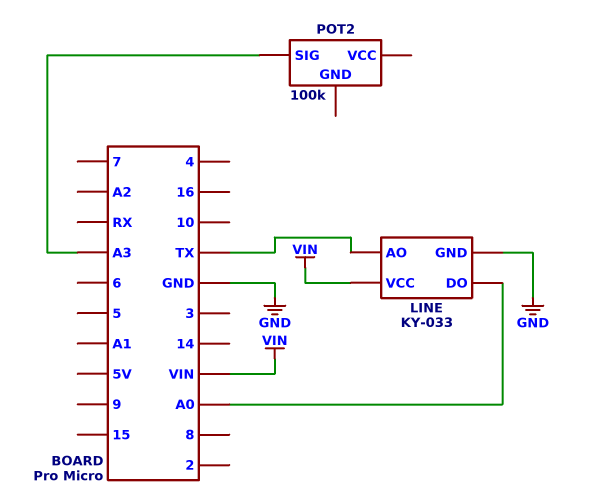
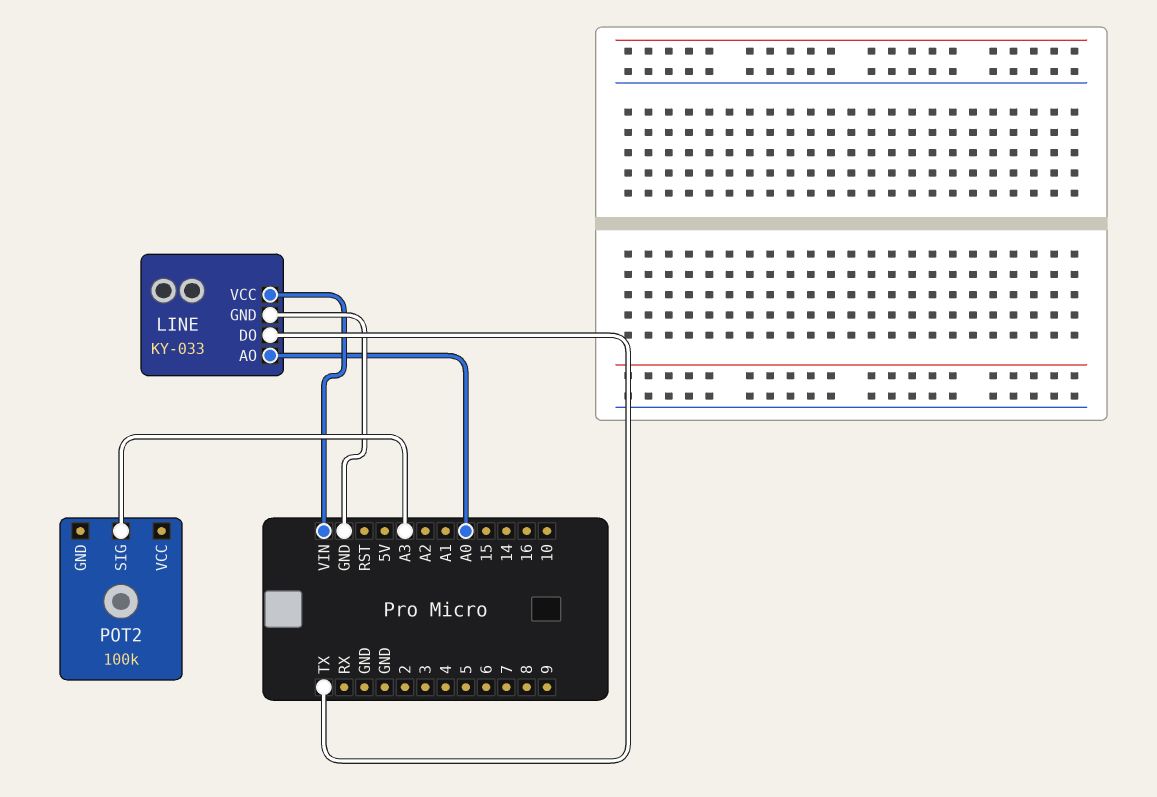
LINE pin AO: TX -> A0
LINE pin DO: A0 -> TX

